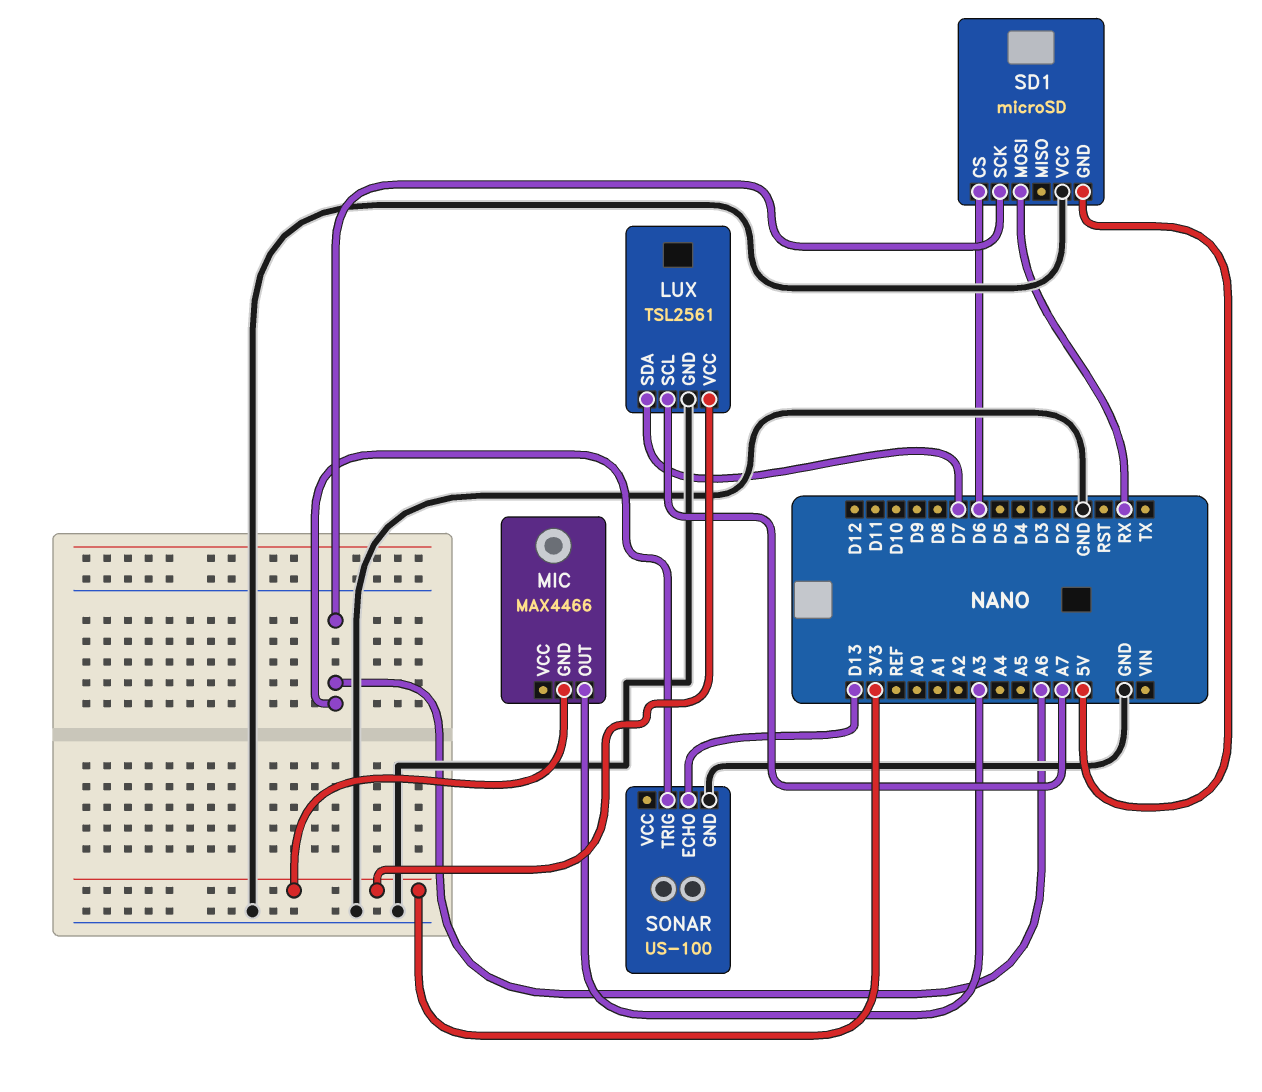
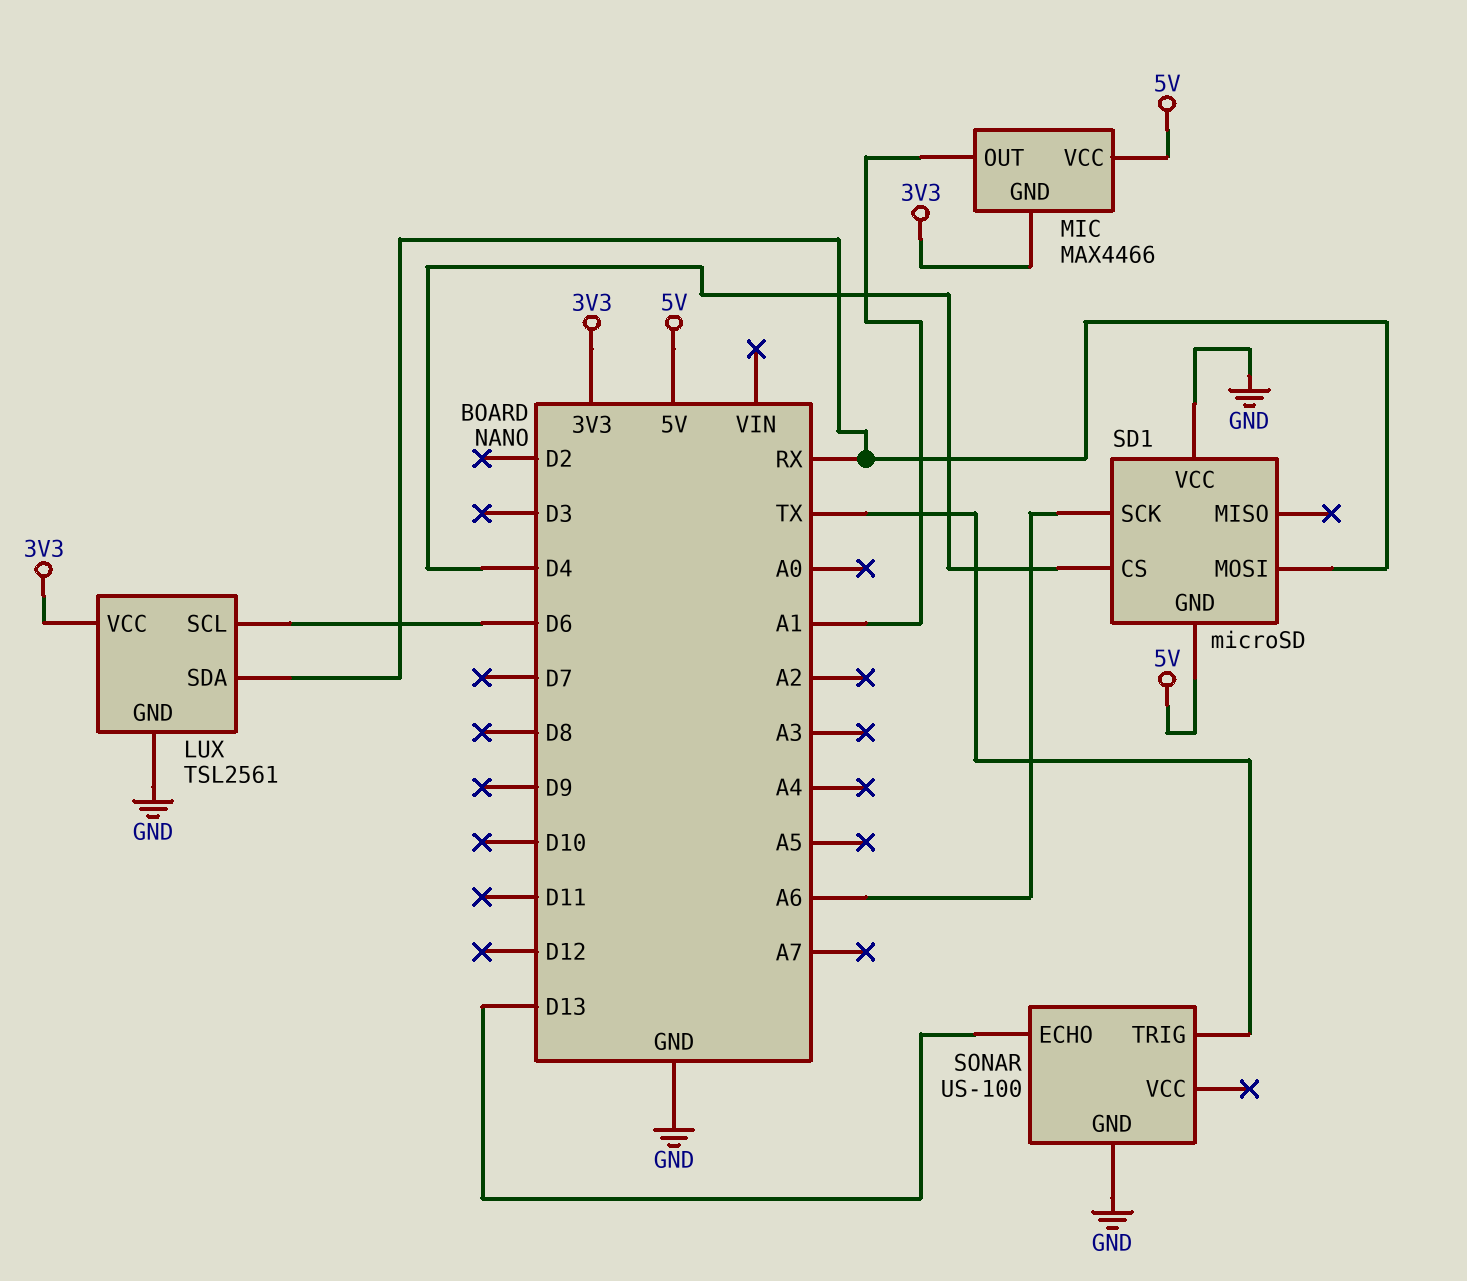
LUX pin SCL: A7 -> D6
LUX pin SDA: D7 -> RX
MIC pin OUT: A3 -> A1
MIC pin VCC: none -> 5V
SD1 pin CS: D6 -> D4
SONAR pin TRIG: A6 -> TX

